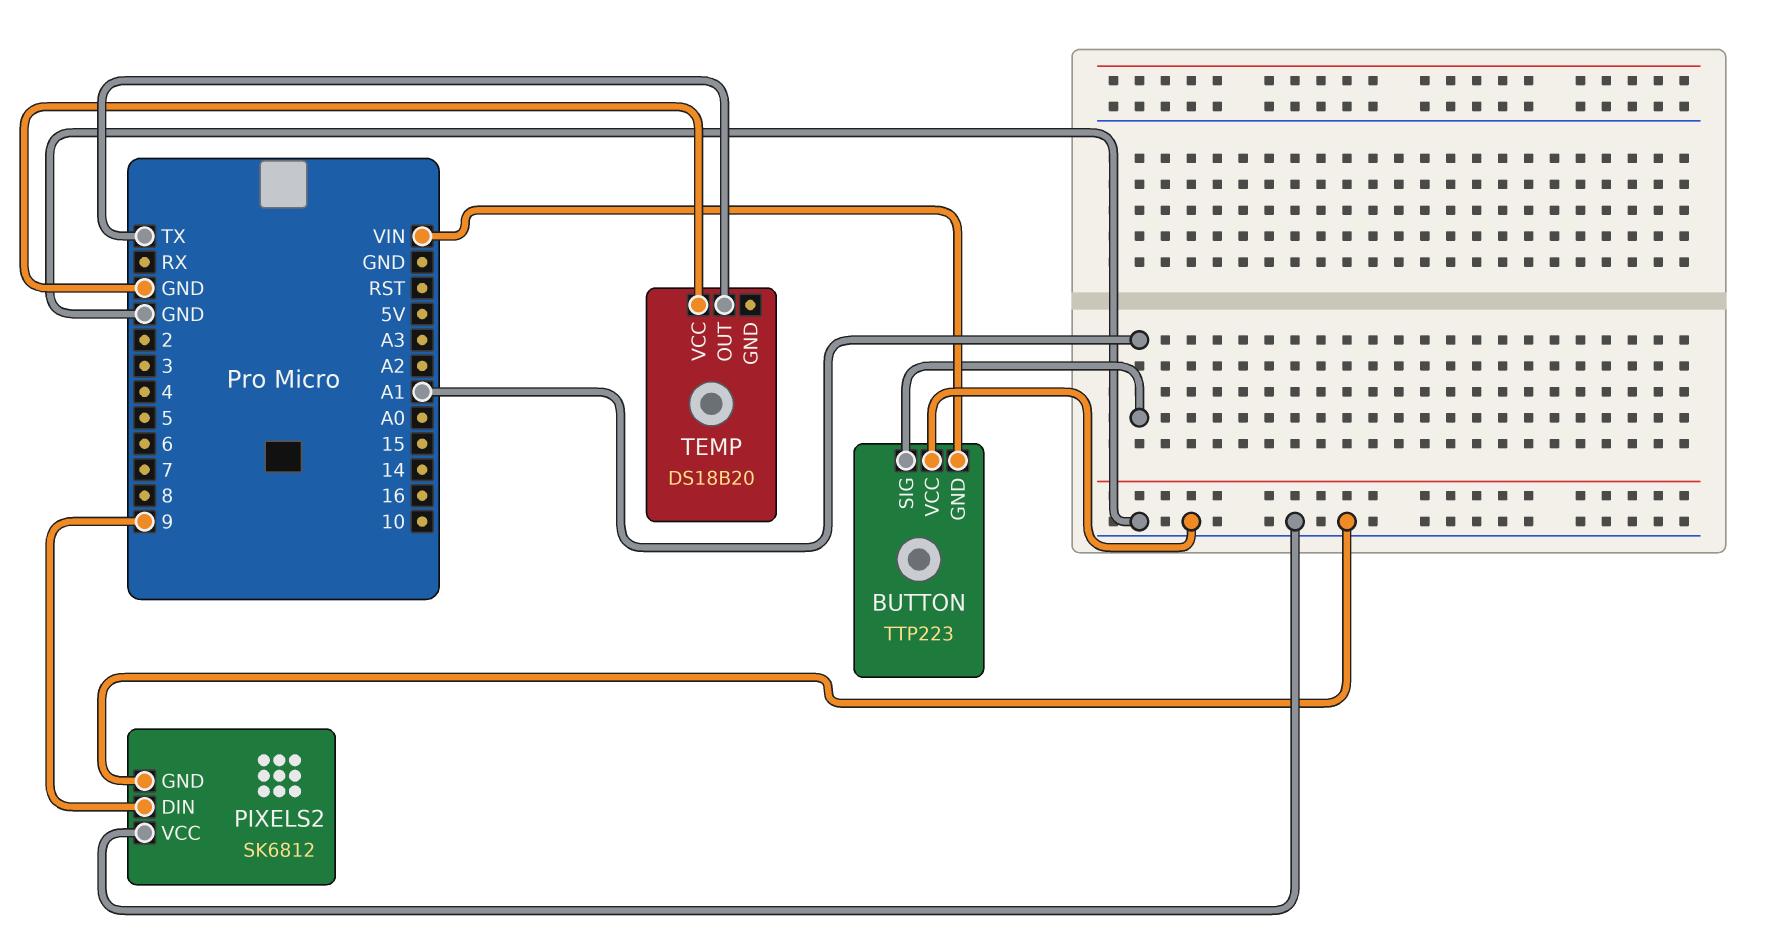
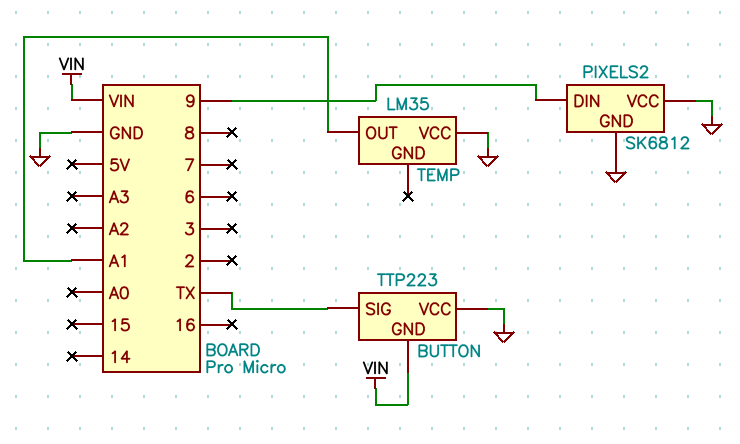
BUTTON pin SIG: A1 -> TX
TEMP: DS18B20 -> LM35
TEMP pin OUT: TX -> A1

